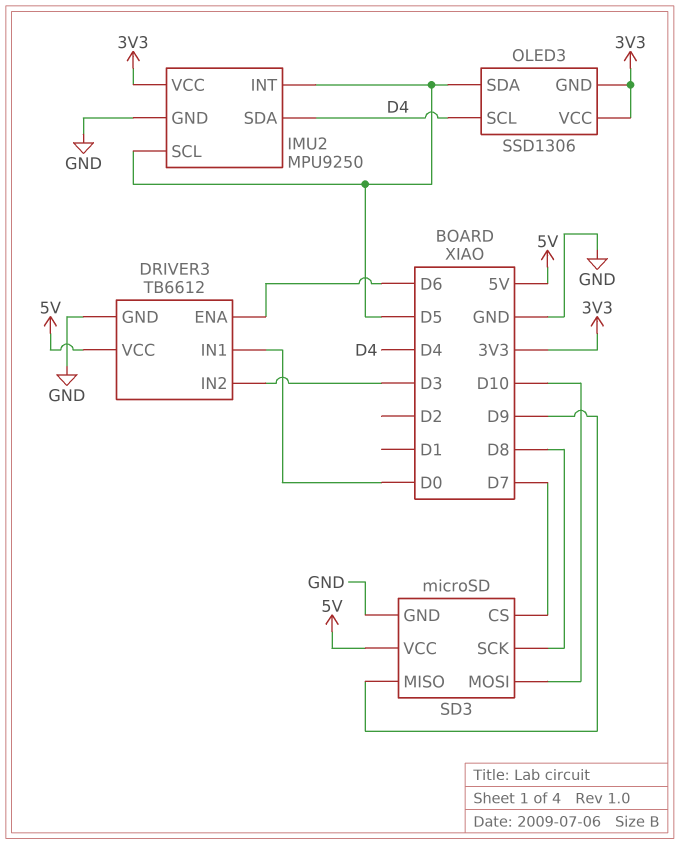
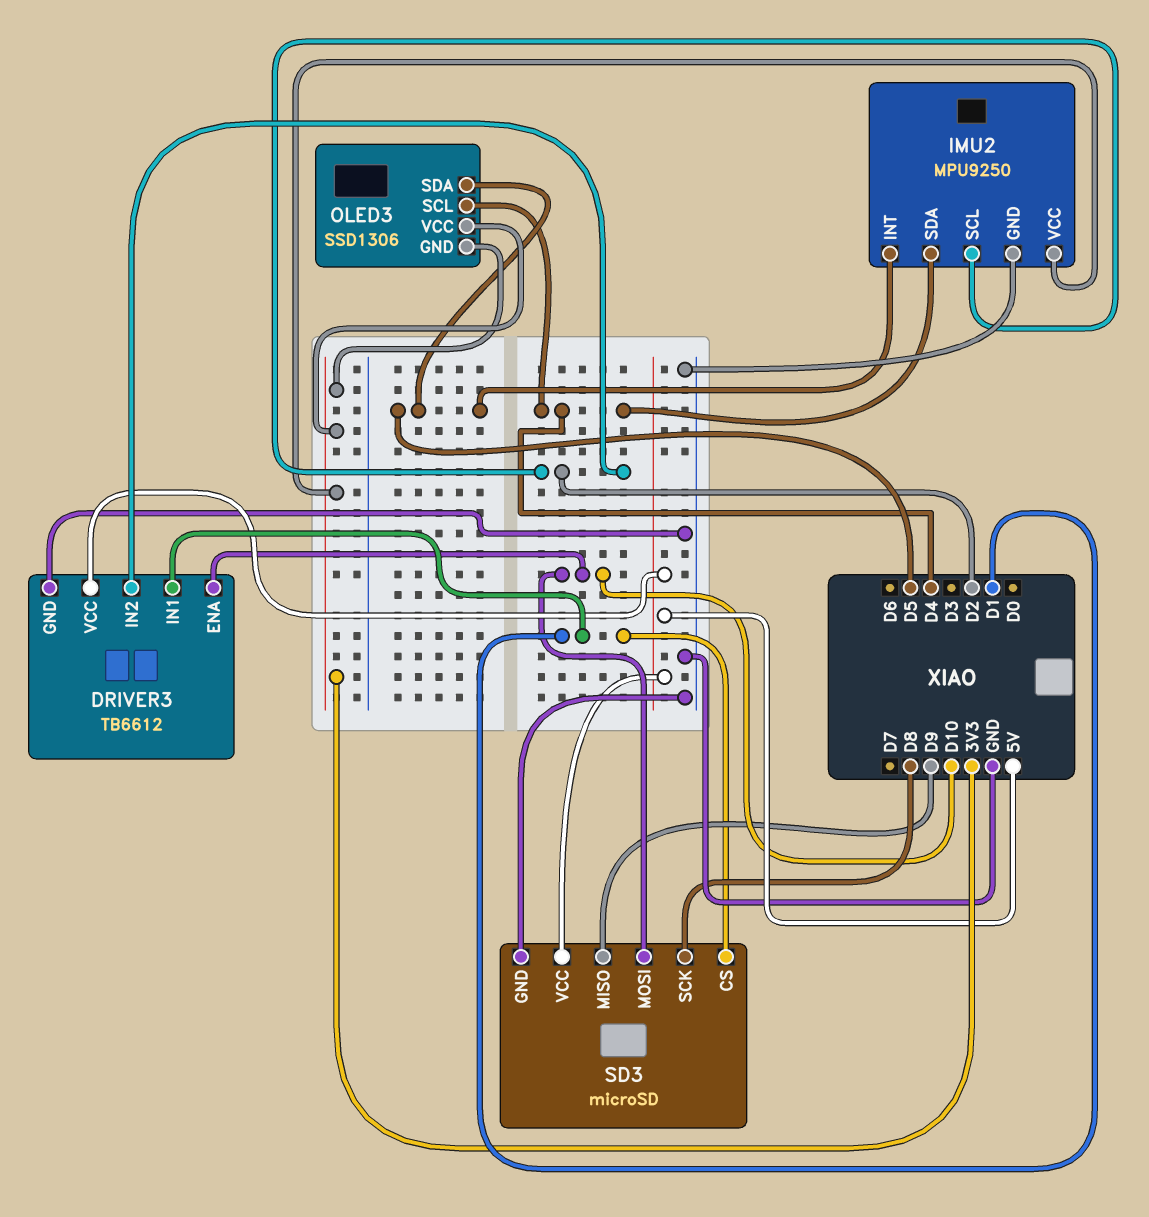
DRIVER3 pin ENA: D6 -> D10
DRIVER3 pin IN1: D0 -> D1
DRIVER3 pin IN2: D3 -> D2
IMU2 pin SCL: D5 -> D2
SD3 pin CS: D7 -> D1

